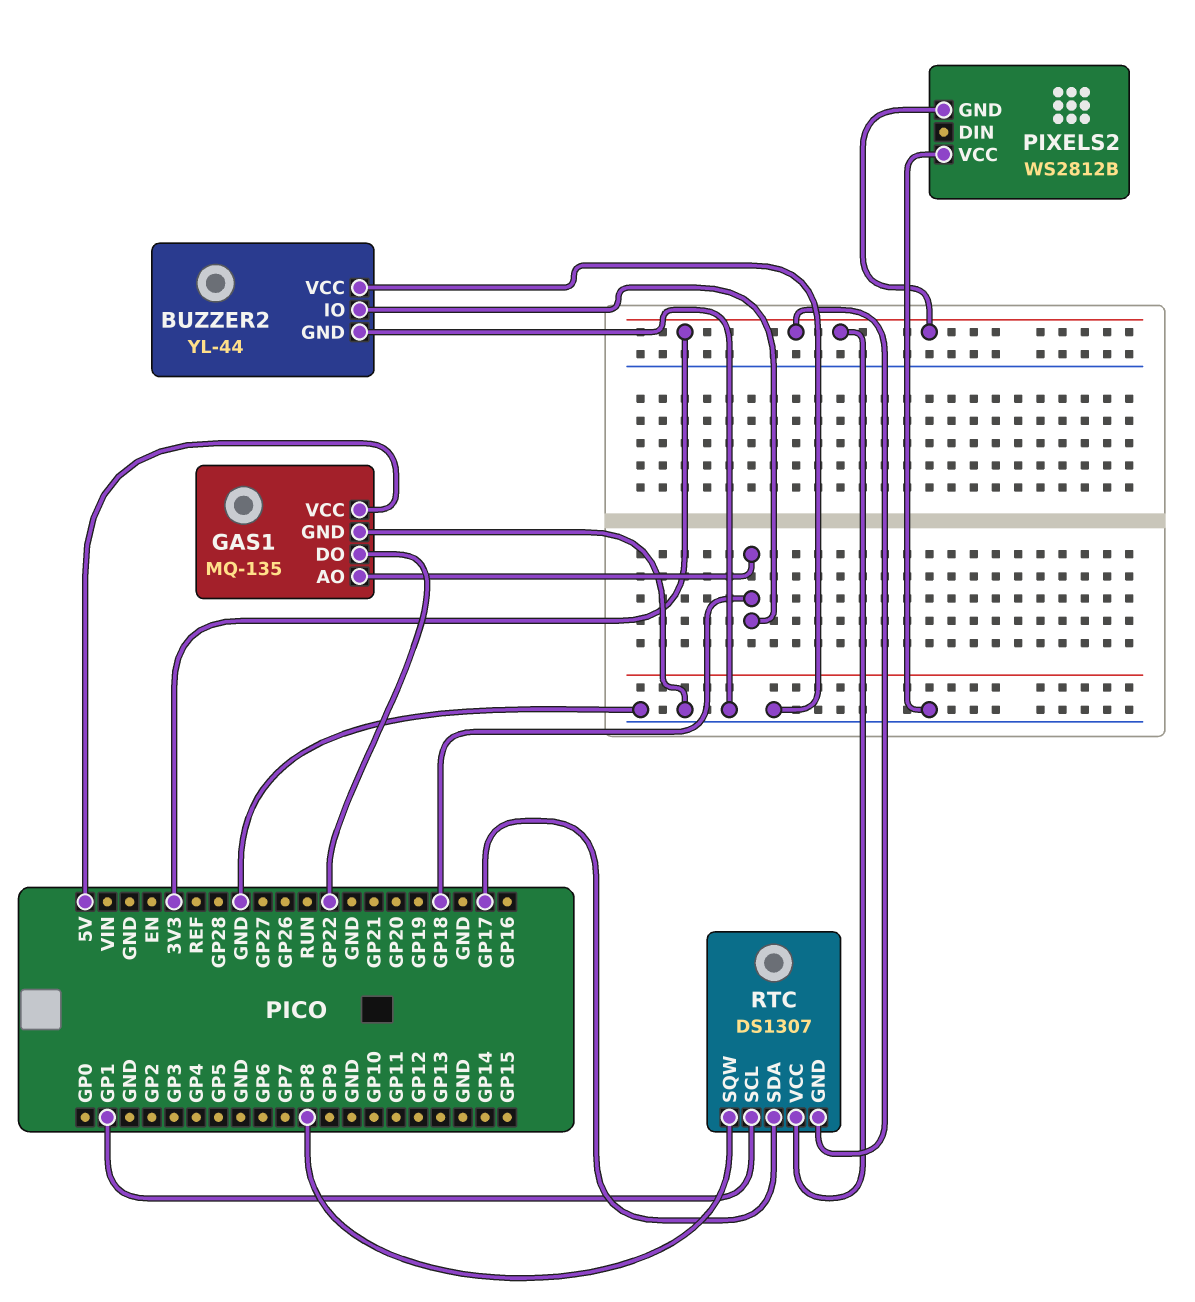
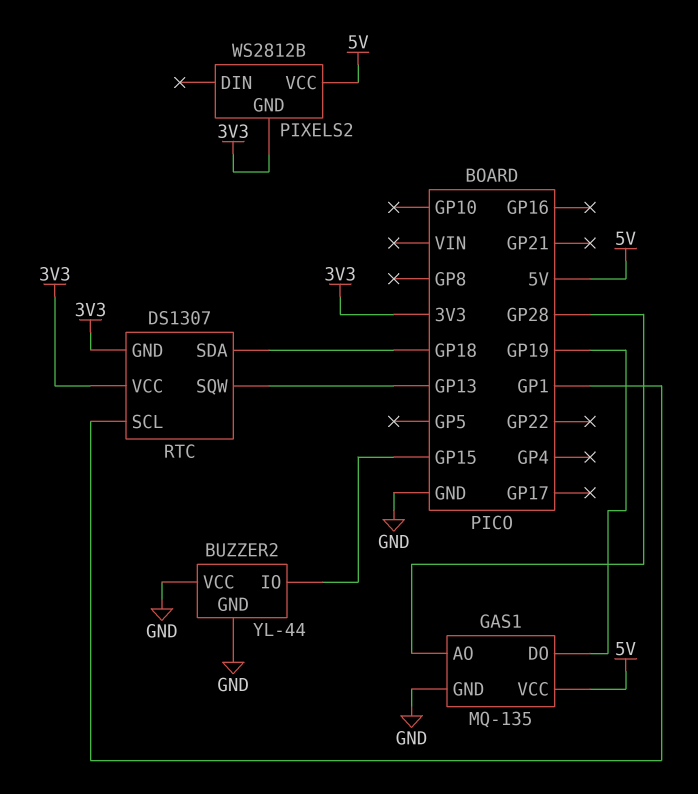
BUZZER2 pin IO: GP18 -> GP15
GAS1 pin AO: GP18 -> GP28
GAS1 pin DO: GP22 -> GP19
PIXELS2 pin VCC: GND -> 5V
RTC pin SDA: GP17 -> GP18
RTC pin SQW: GP8 -> GP13

